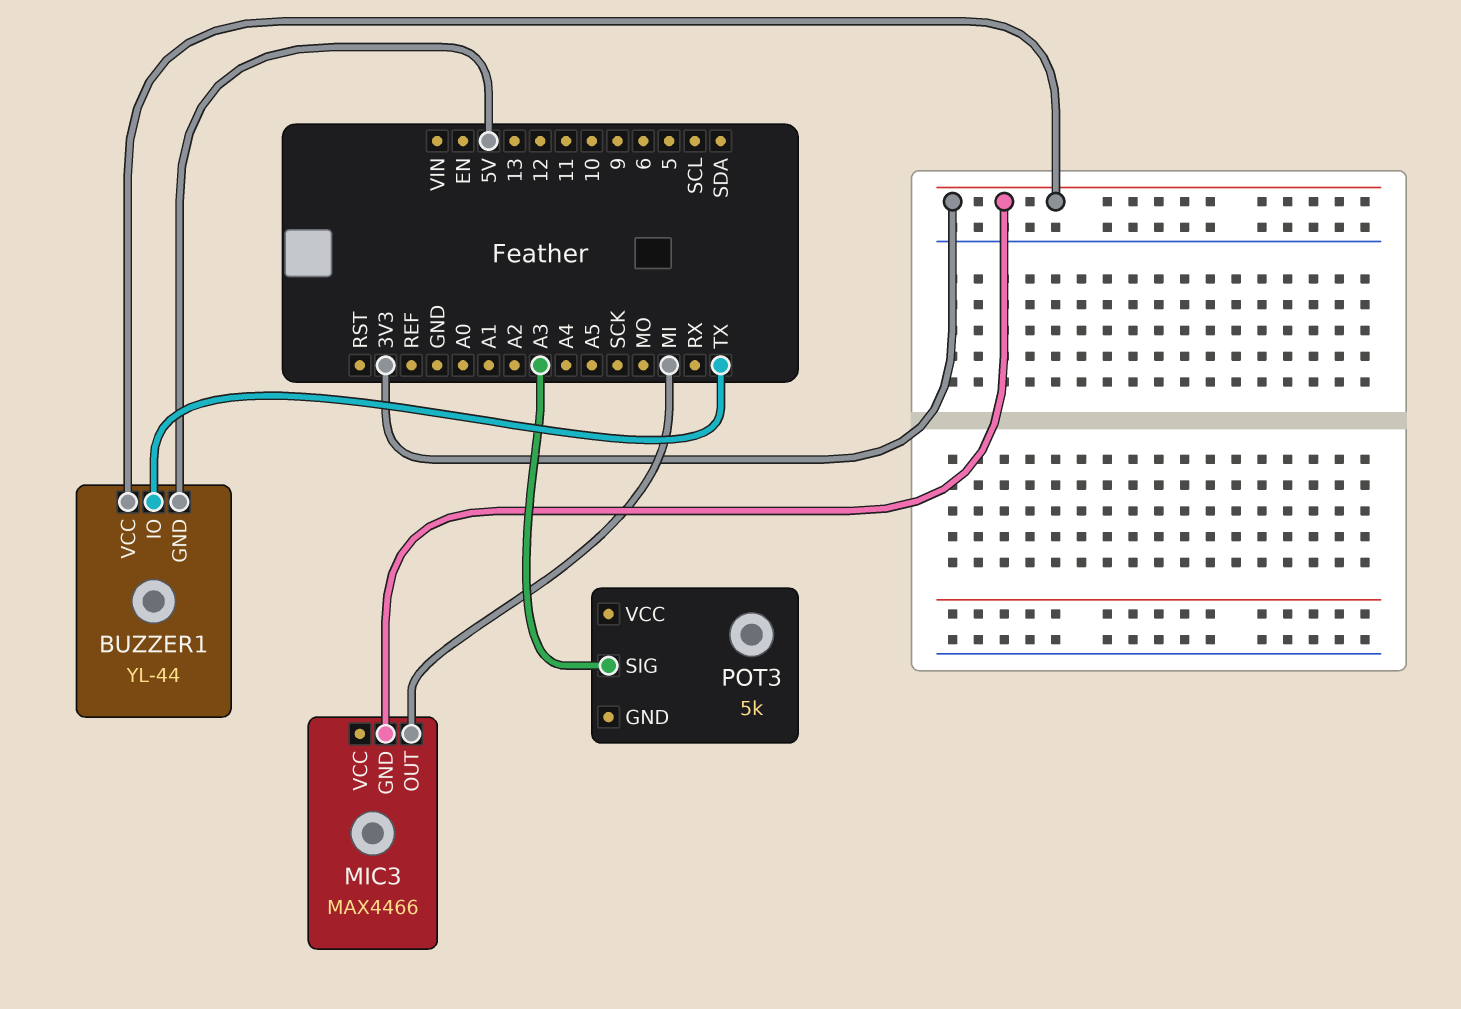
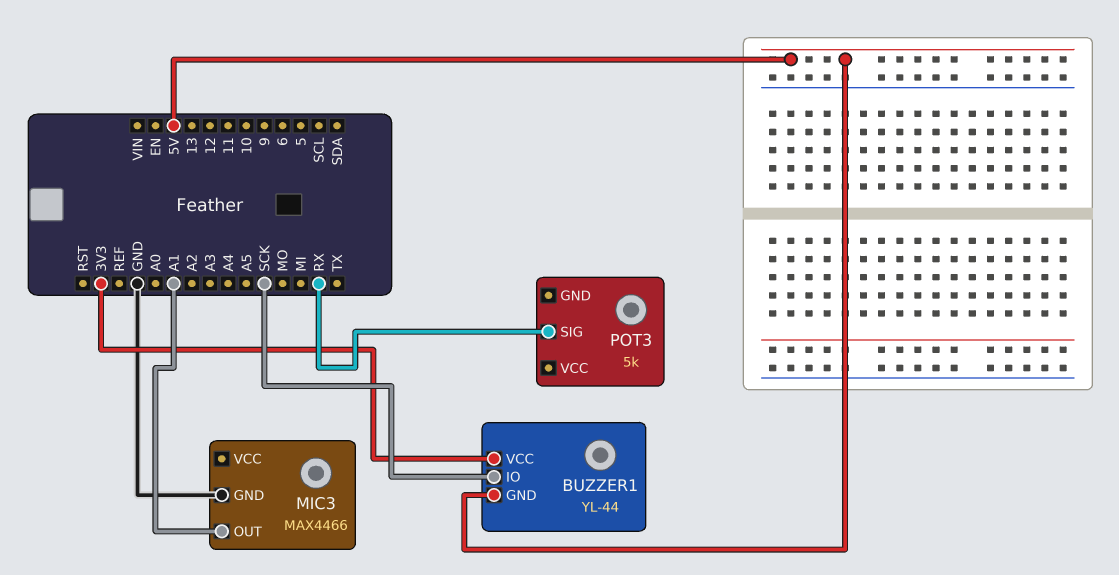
BUZZER1 pin IO: TX -> SCK
MIC3 pin GND: 3V3 -> GND
MIC3 pin OUT: MI -> A1
POT3 pin SIG: A3 -> RX

